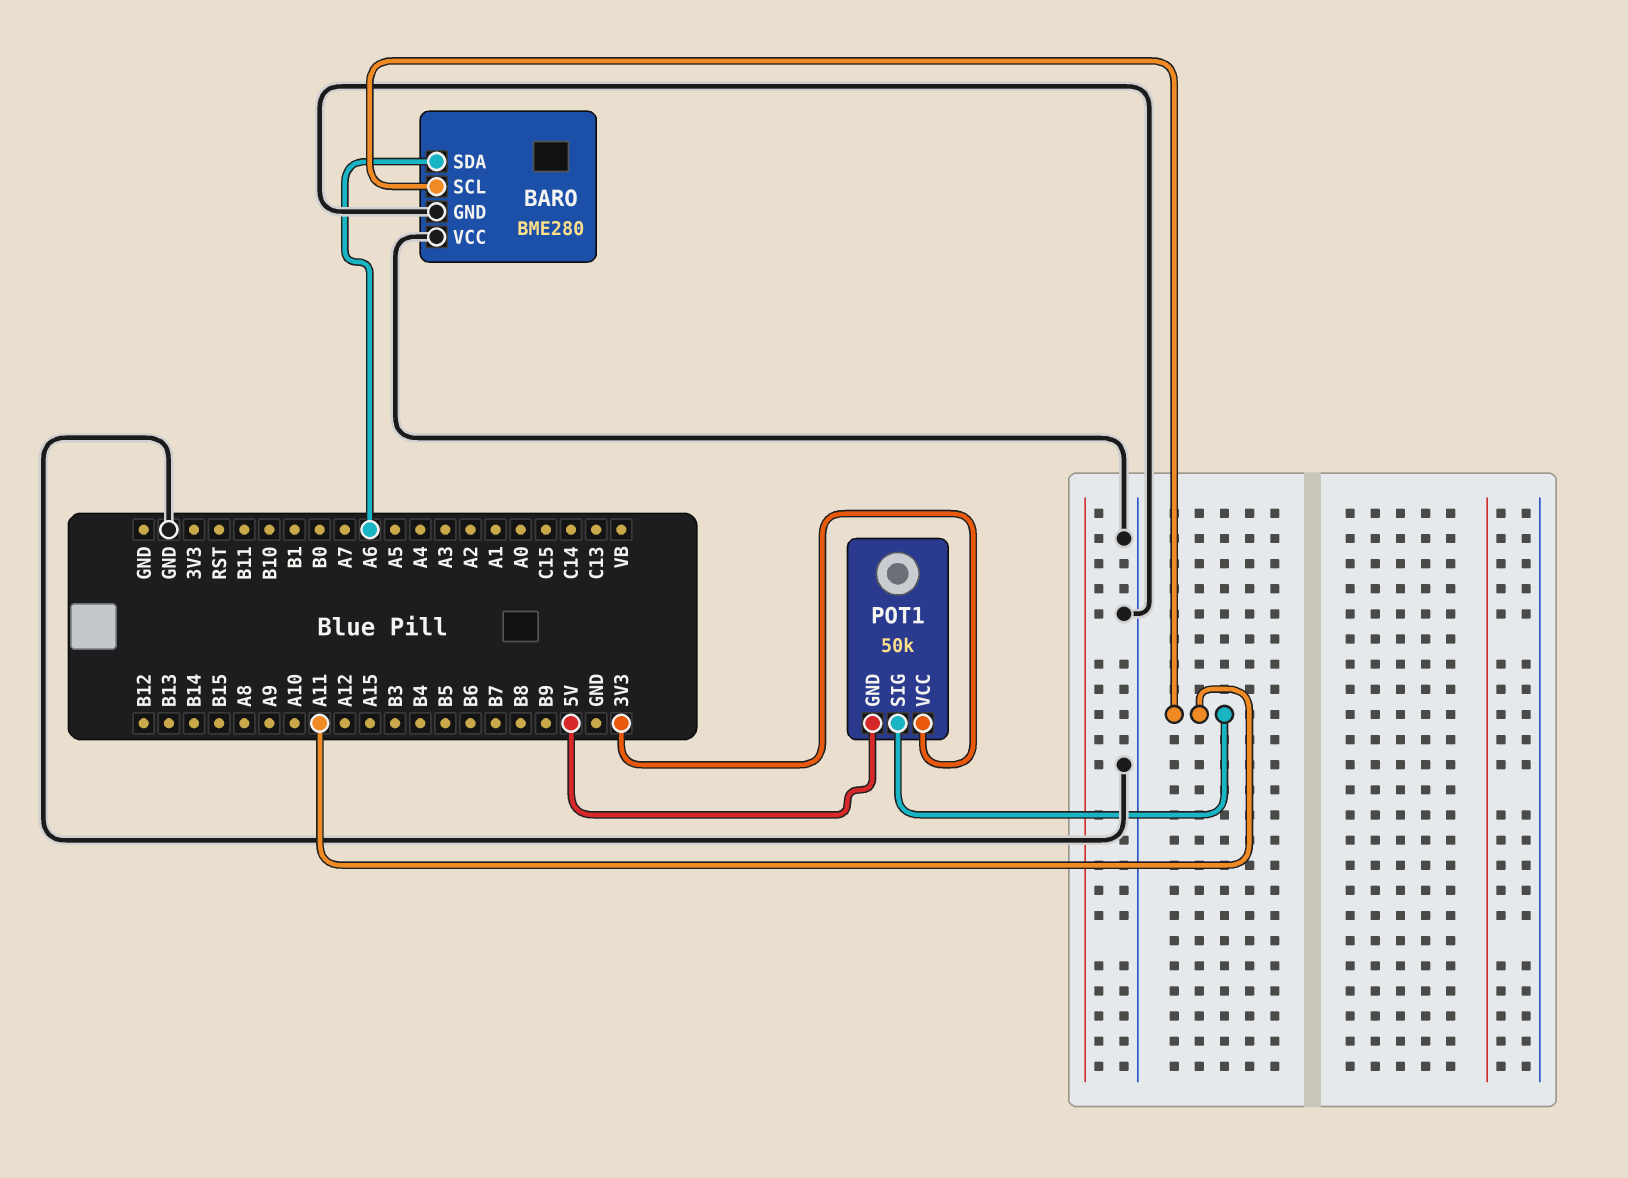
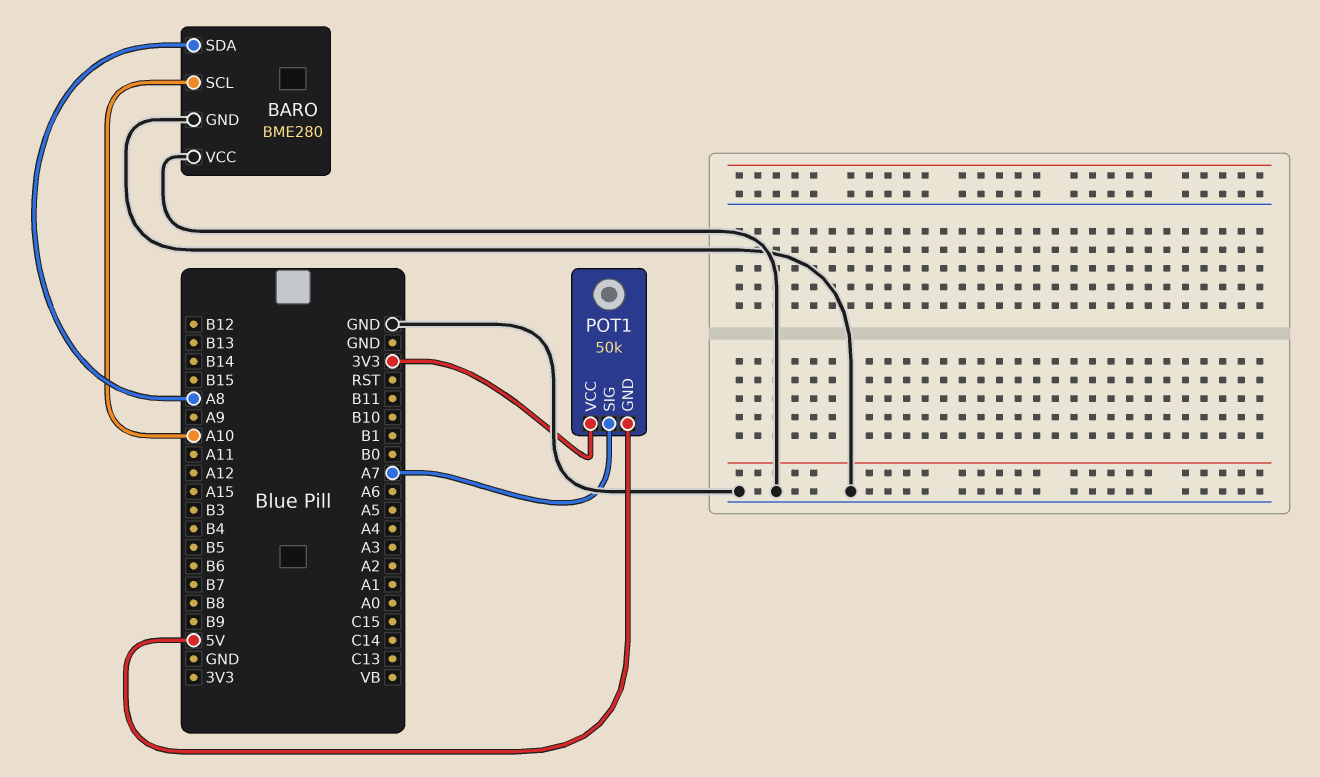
BARO pin SCL: A11 -> A10
BARO pin SDA: A6 -> A8
POT1 pin SIG: A11 -> A7

